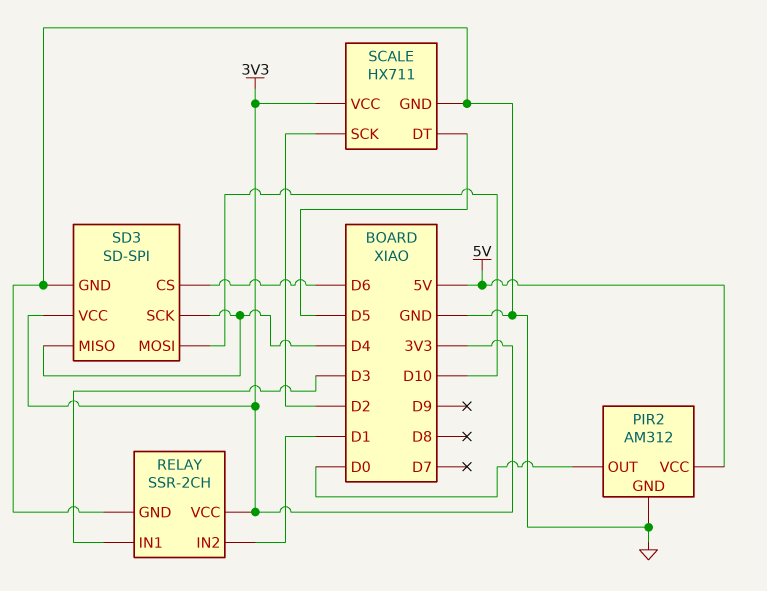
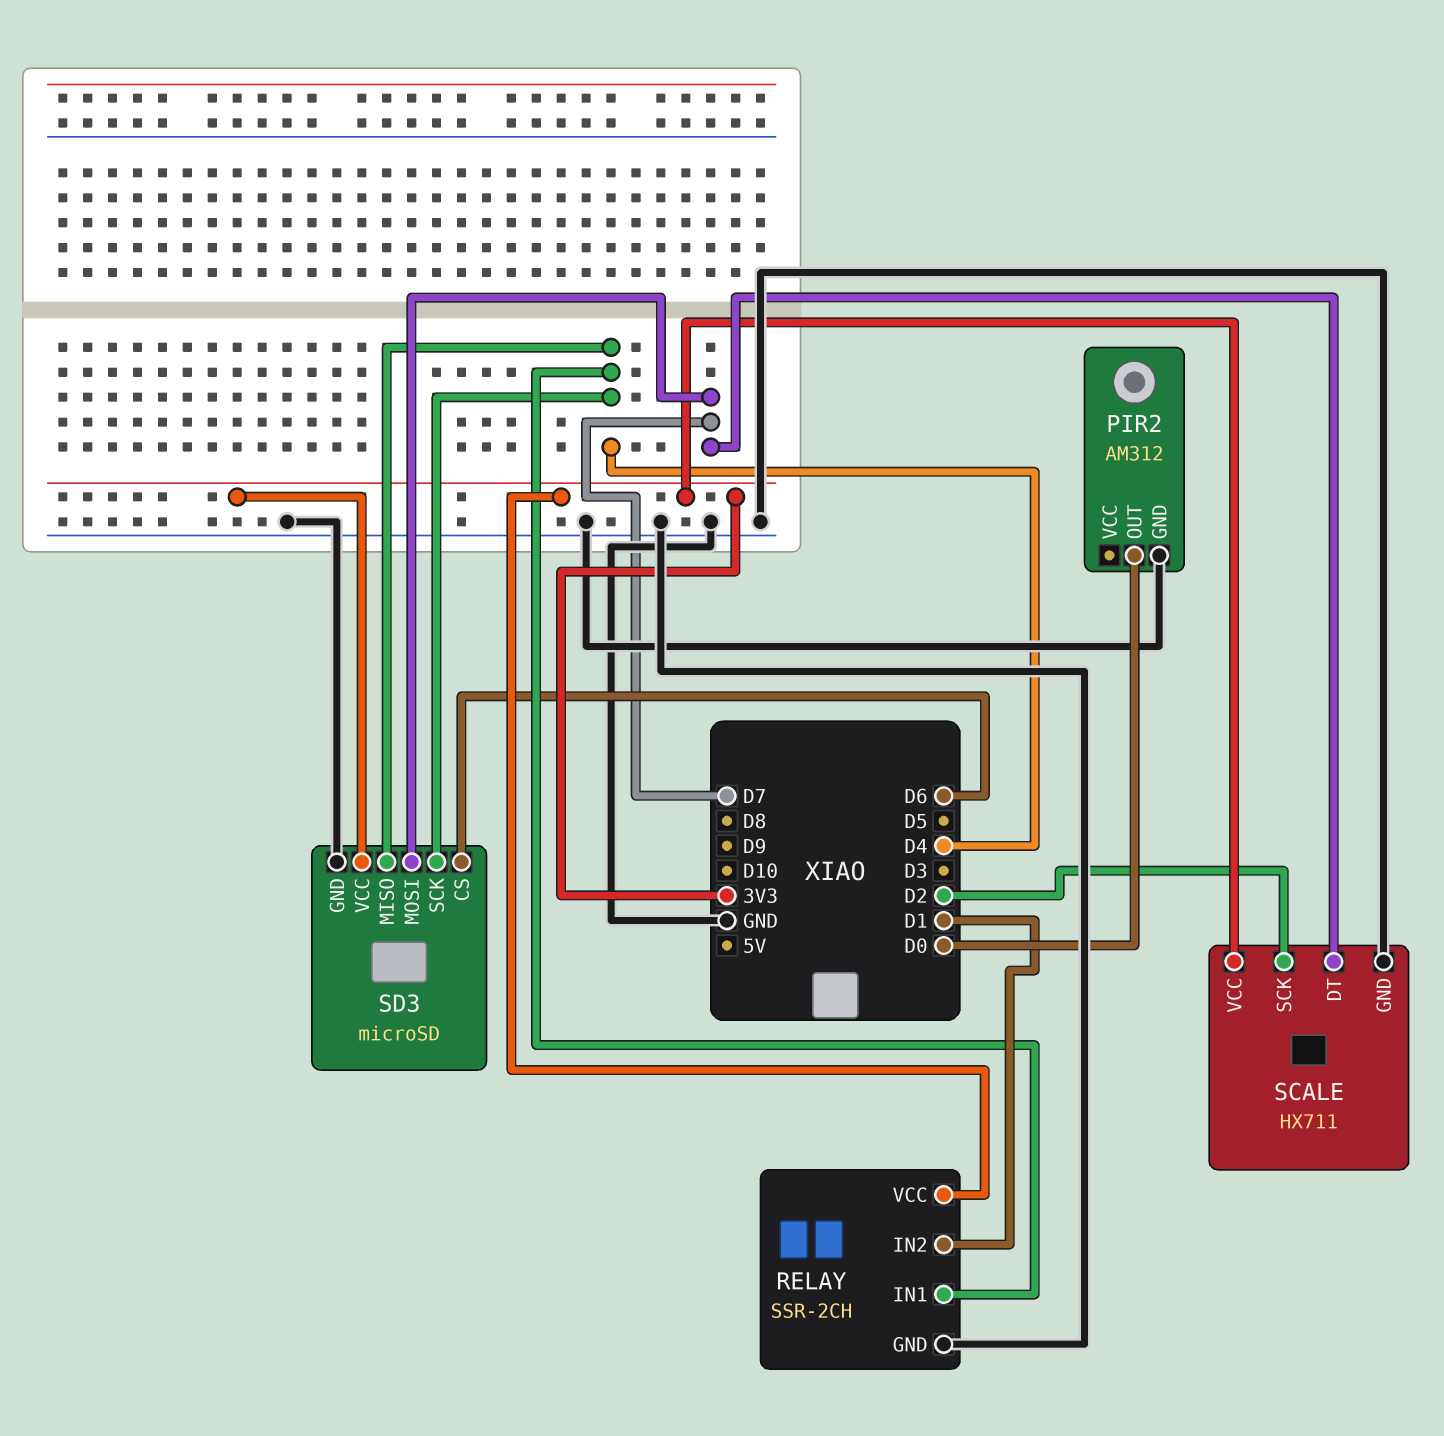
PIR2 pin VCC: 5V -> none
RELAY pin IN1: D3 -> D4
SCALE pin DT: D5 -> D7
SD3: SD-SPI -> microSD
SD3 pin MOSI: D10 -> D7

